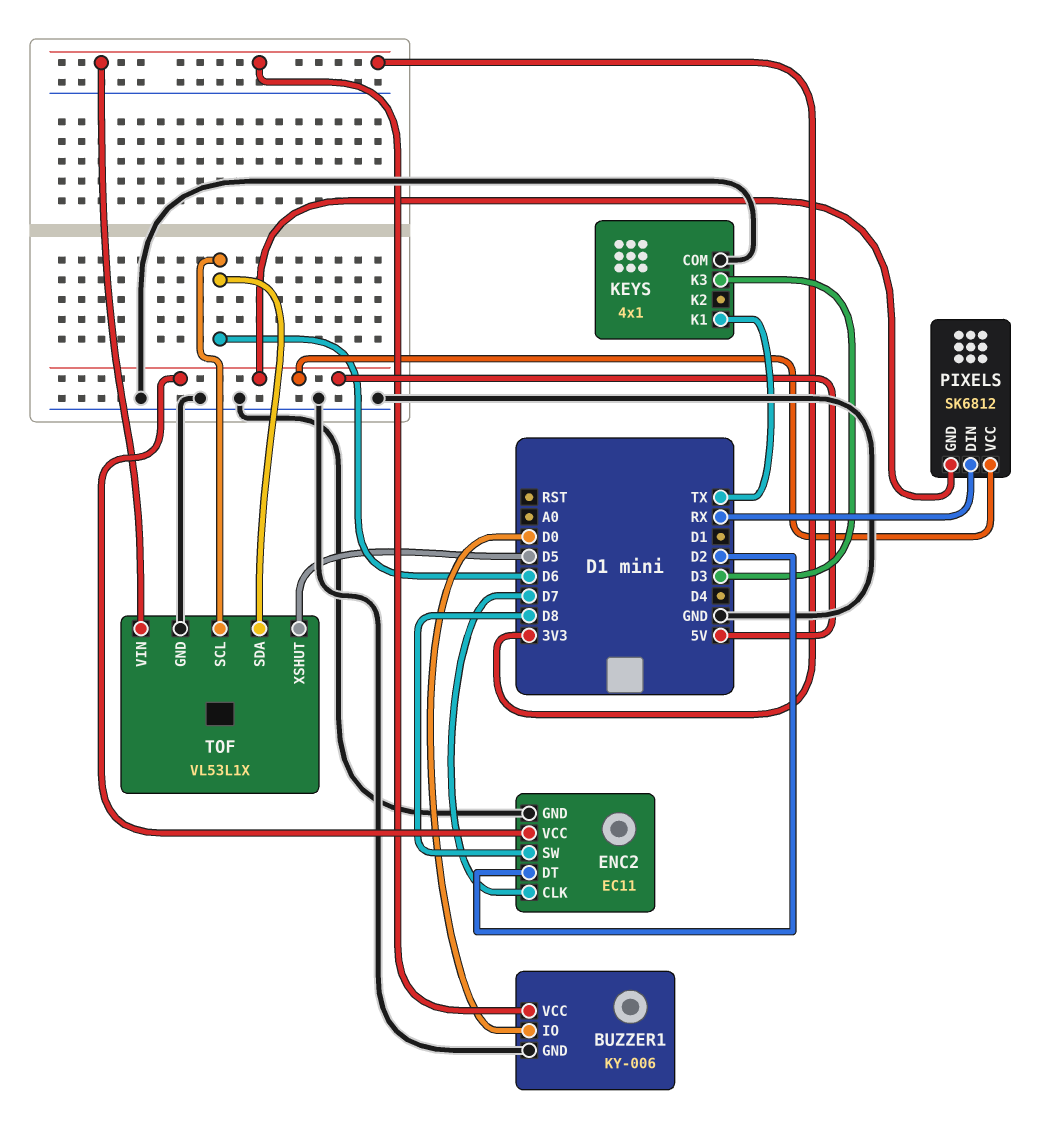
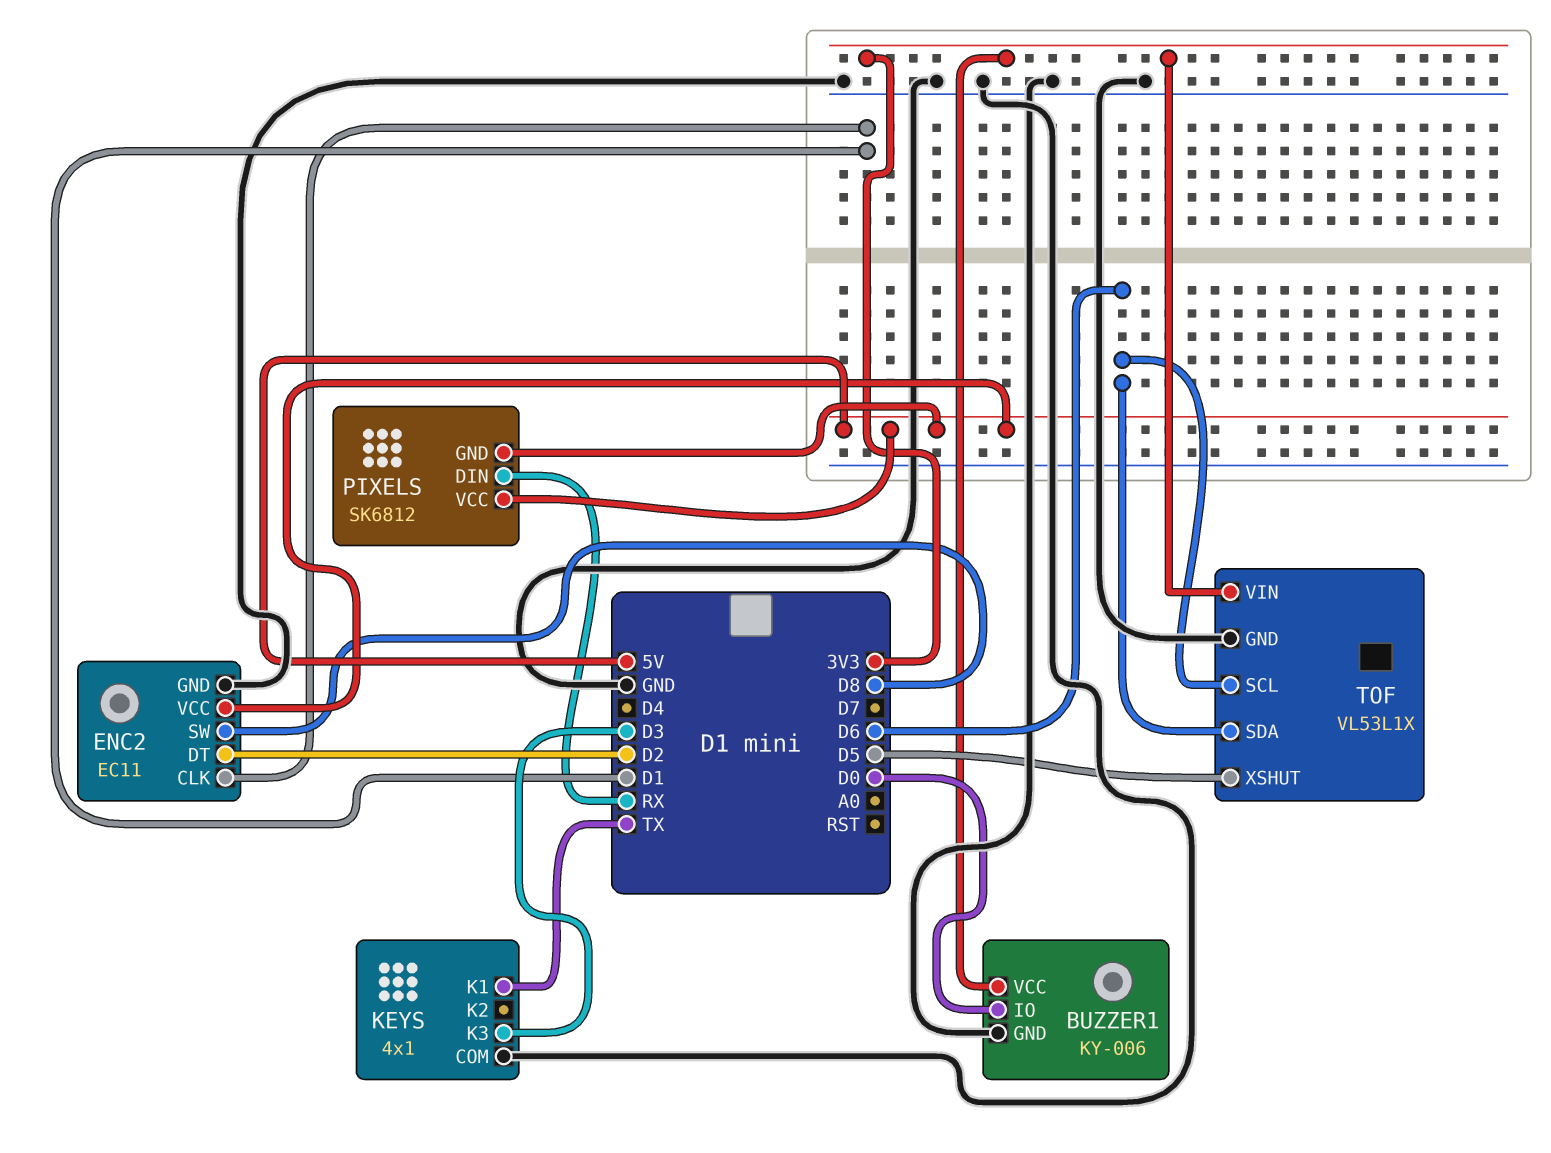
ENC2 pin CLK: D7 -> D1

